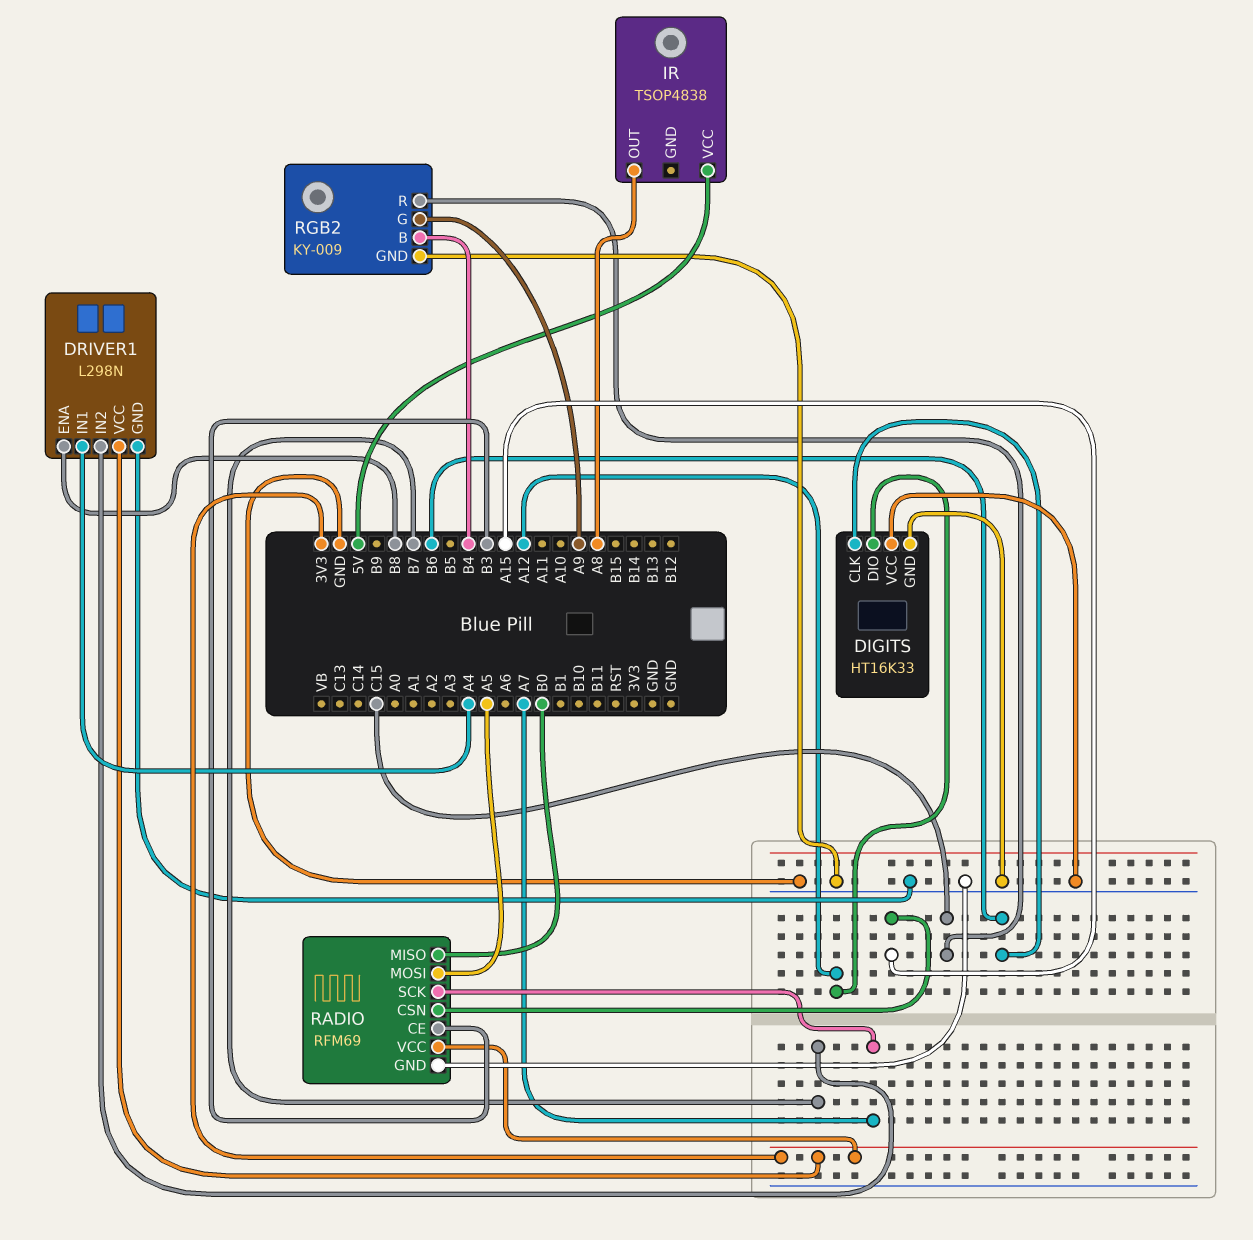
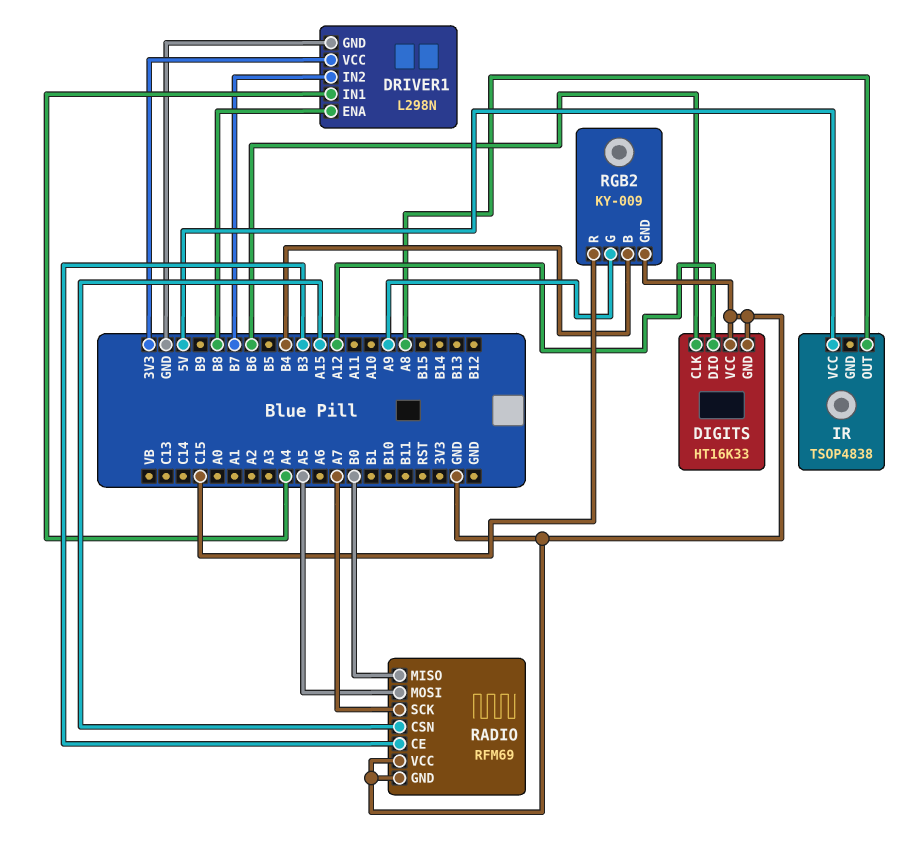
RADIO pin VCC: 3V3 -> GND

